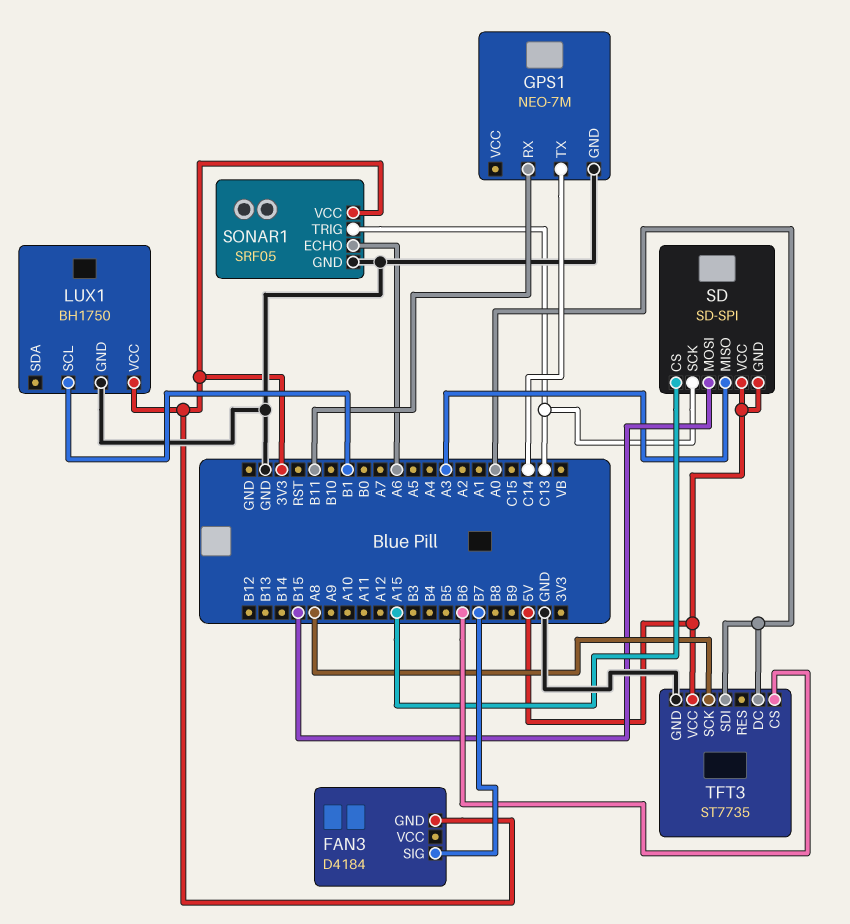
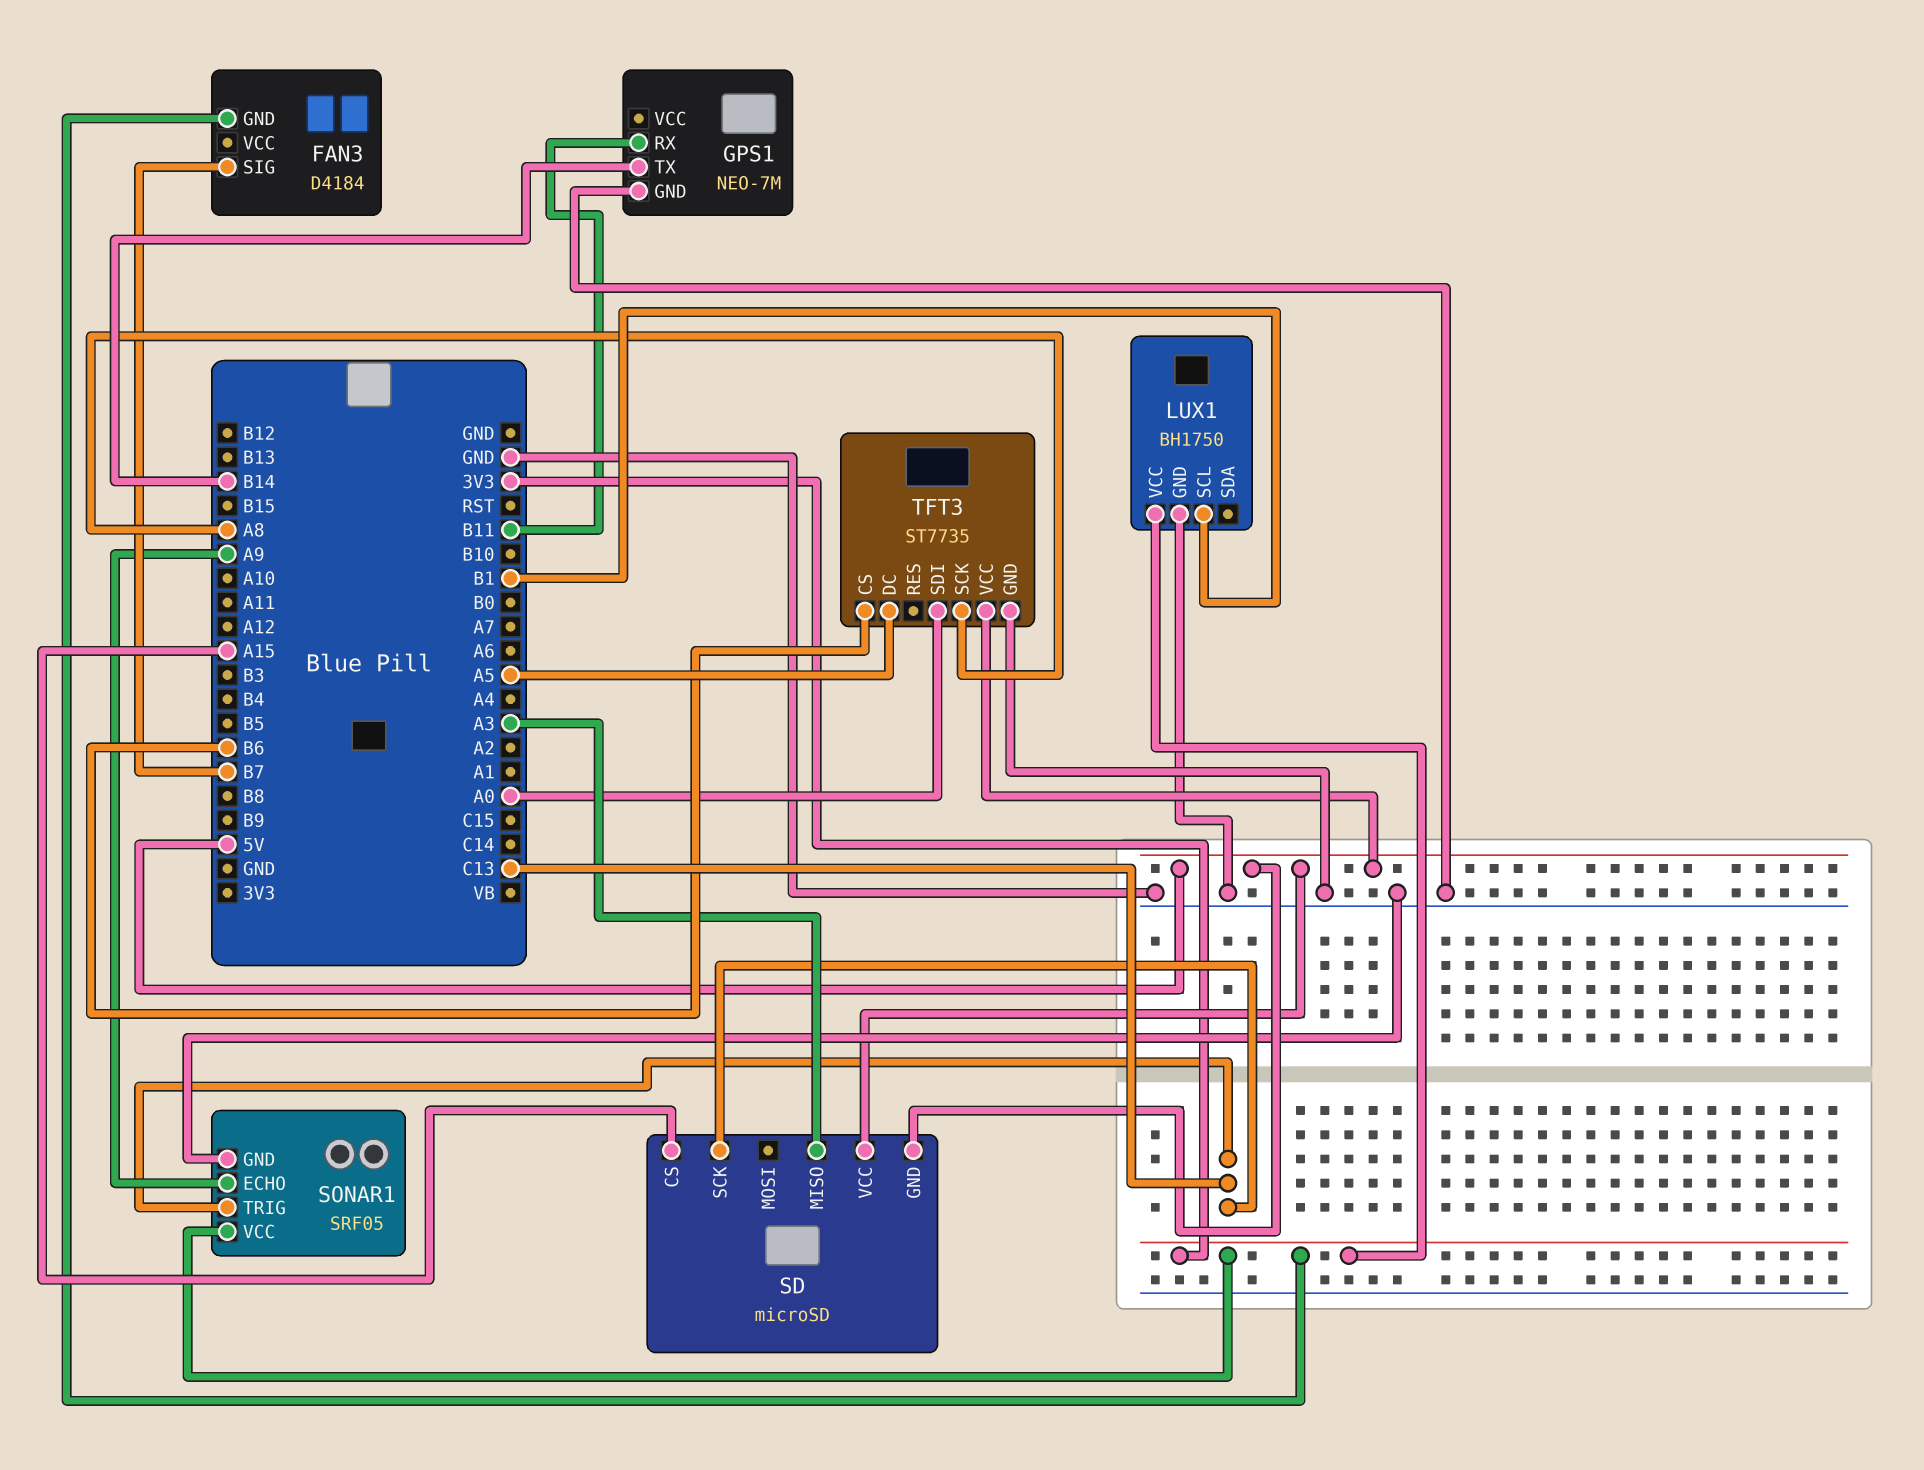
GPS1 pin TX: C14 -> B14
SD: SD-SPI -> microSD
SD pin MOSI: B15 -> none
SONAR1 pin ECHO: A6 -> A9
TFT3 pin DC: A0 -> A5

